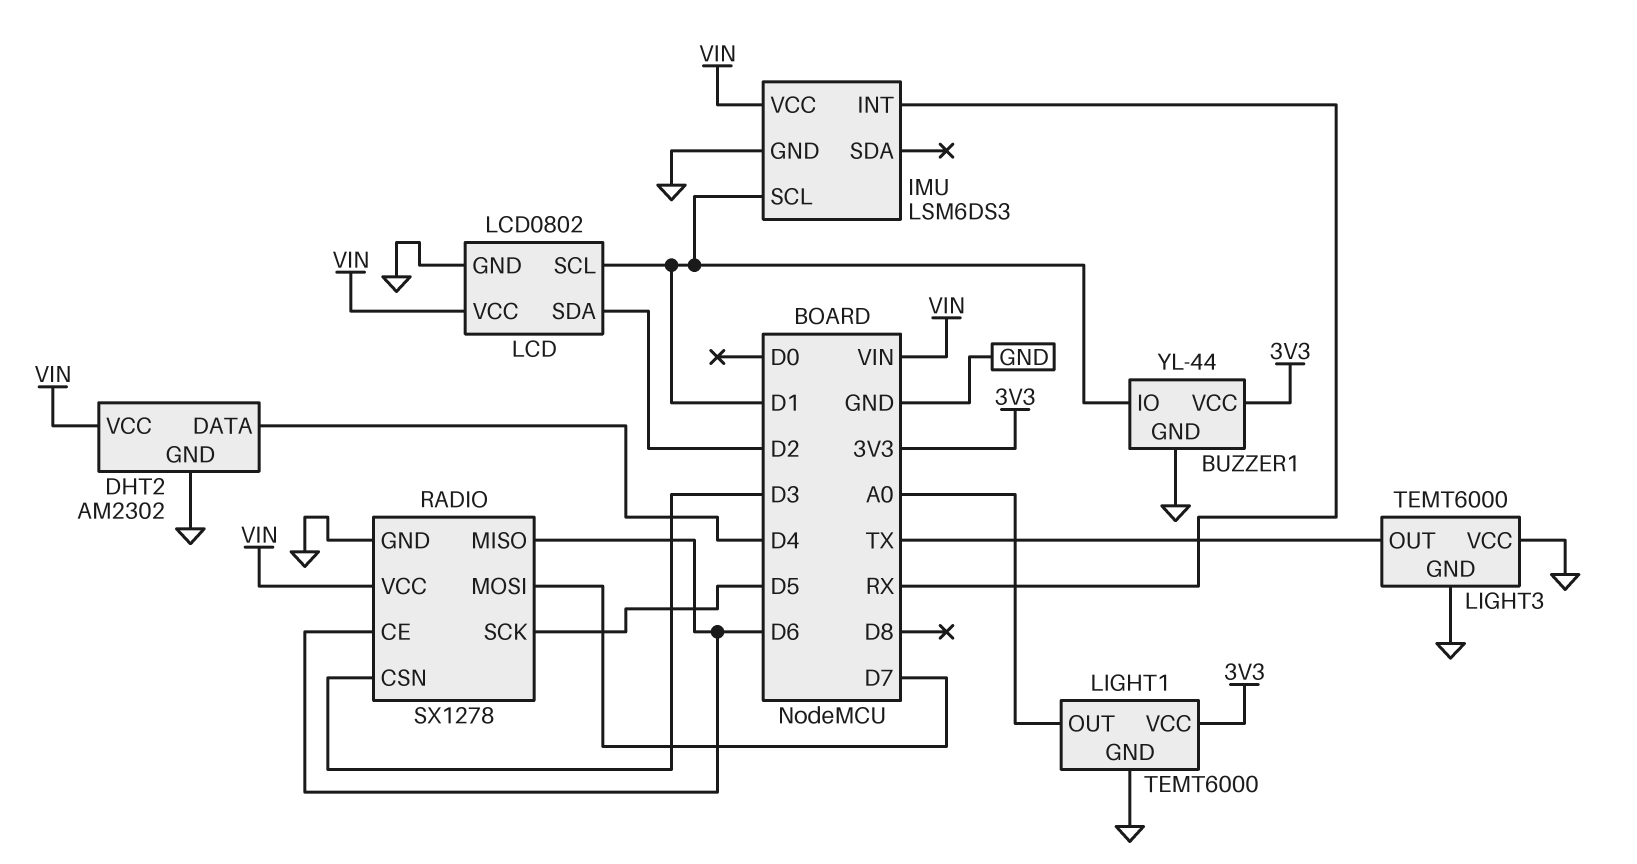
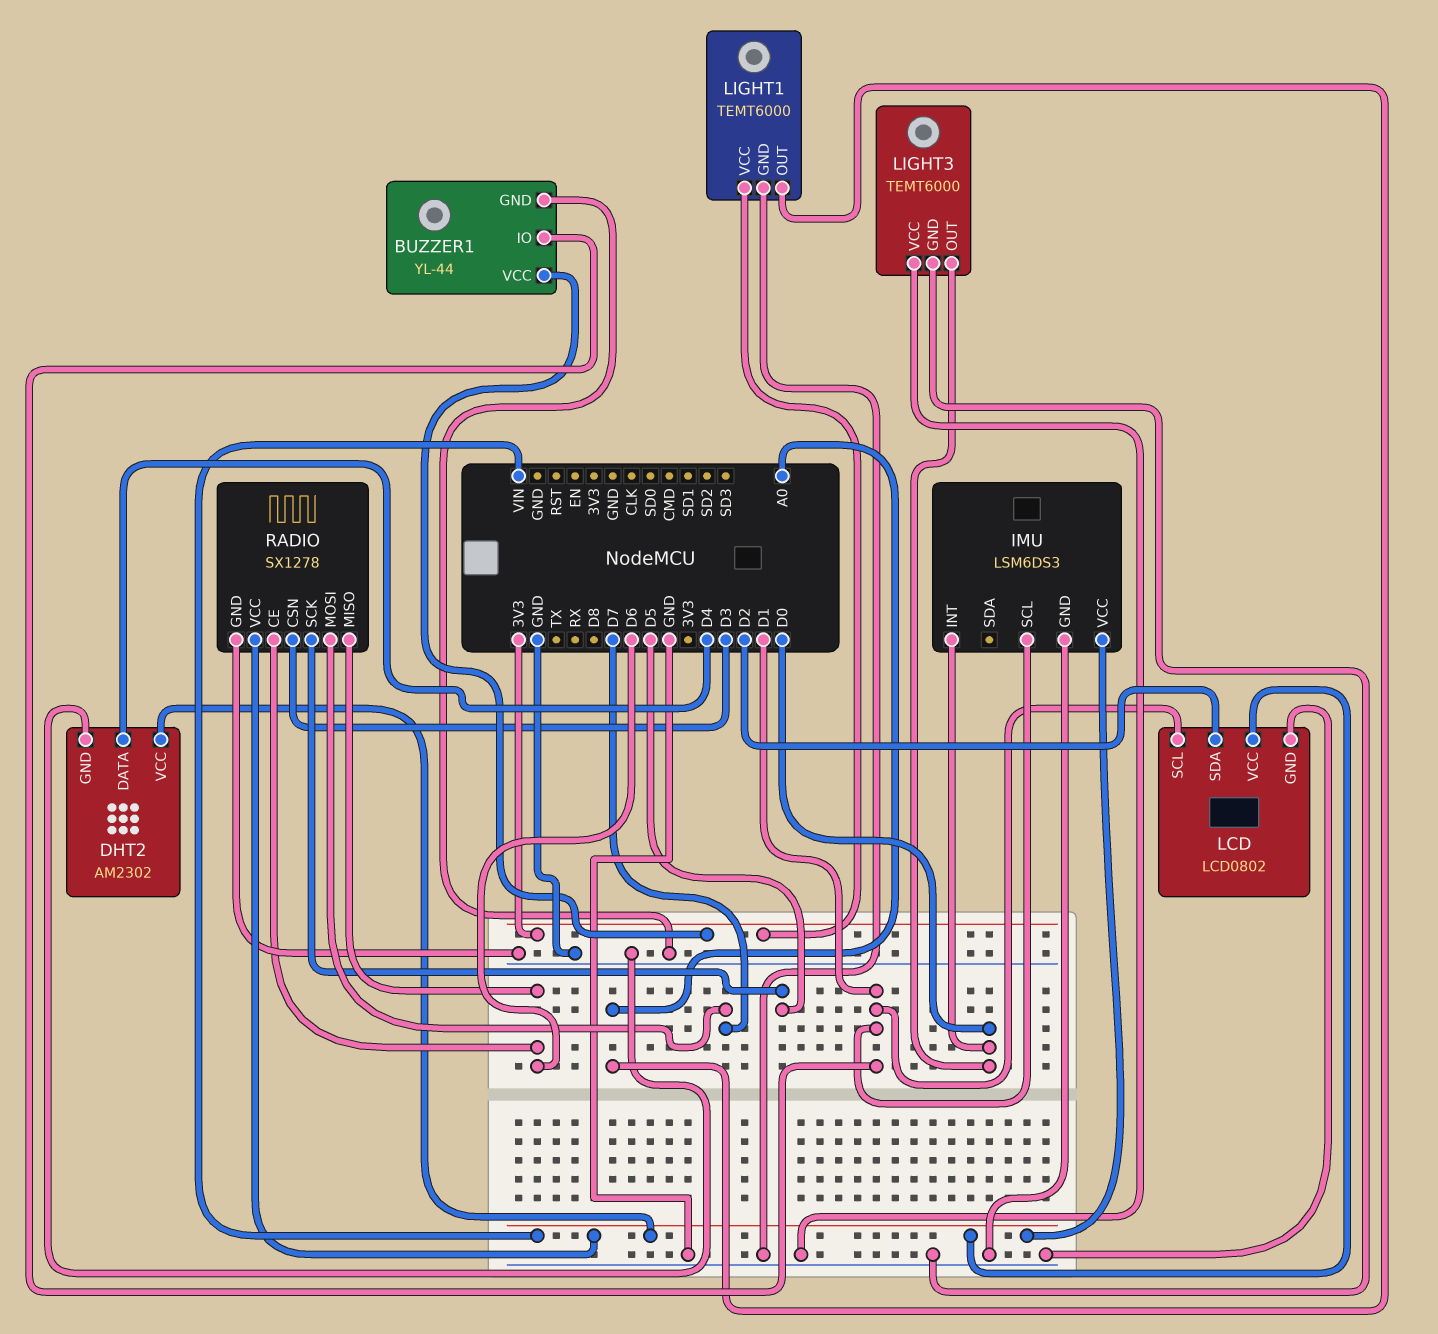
IMU pin INT: RX -> D0
LIGHT3 pin OUT: TX -> D0

